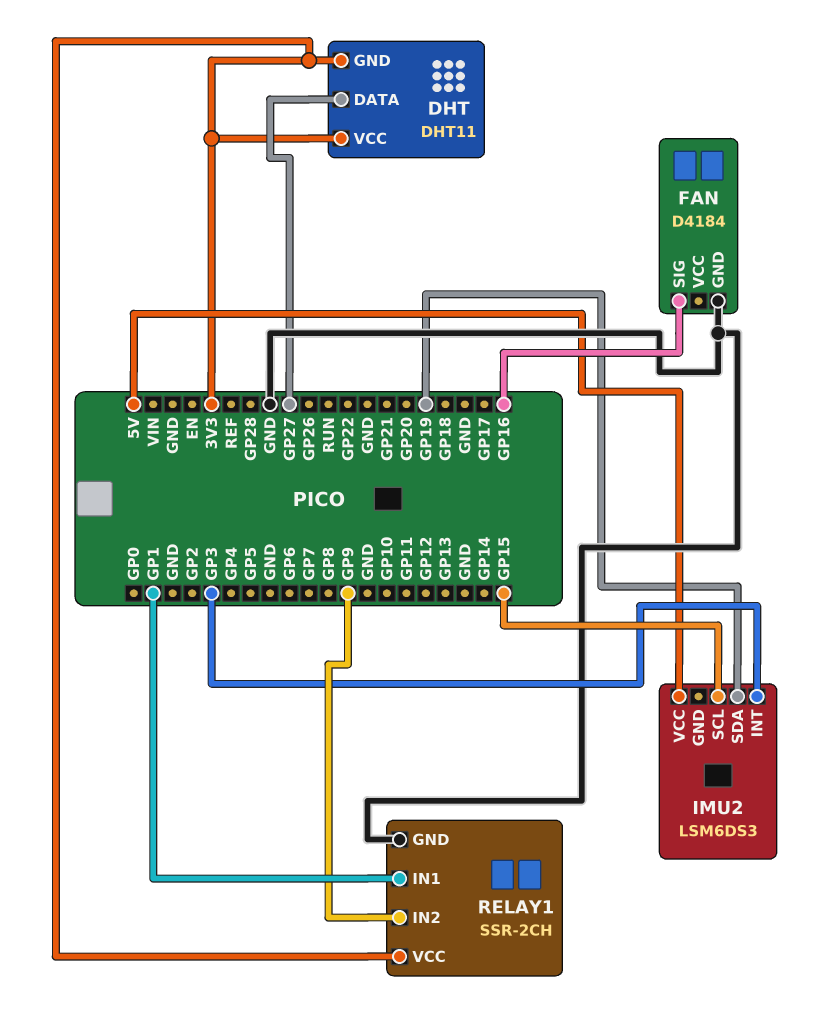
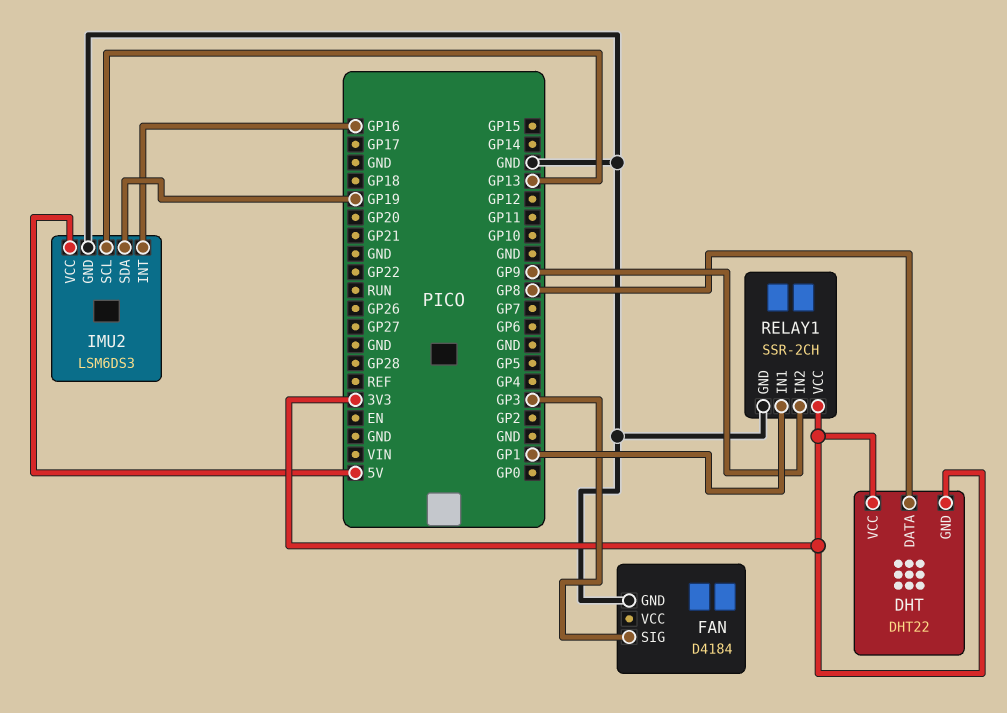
DHT: DHT11 -> DHT22
DHT pin DATA: GP27 -> GP8
FAN pin SIG: GP16 -> GP3
IMU2 pin GND: none -> GND
IMU2 pin INT: GP3 -> GP16
IMU2 pin SCL: GP15 -> GP13

